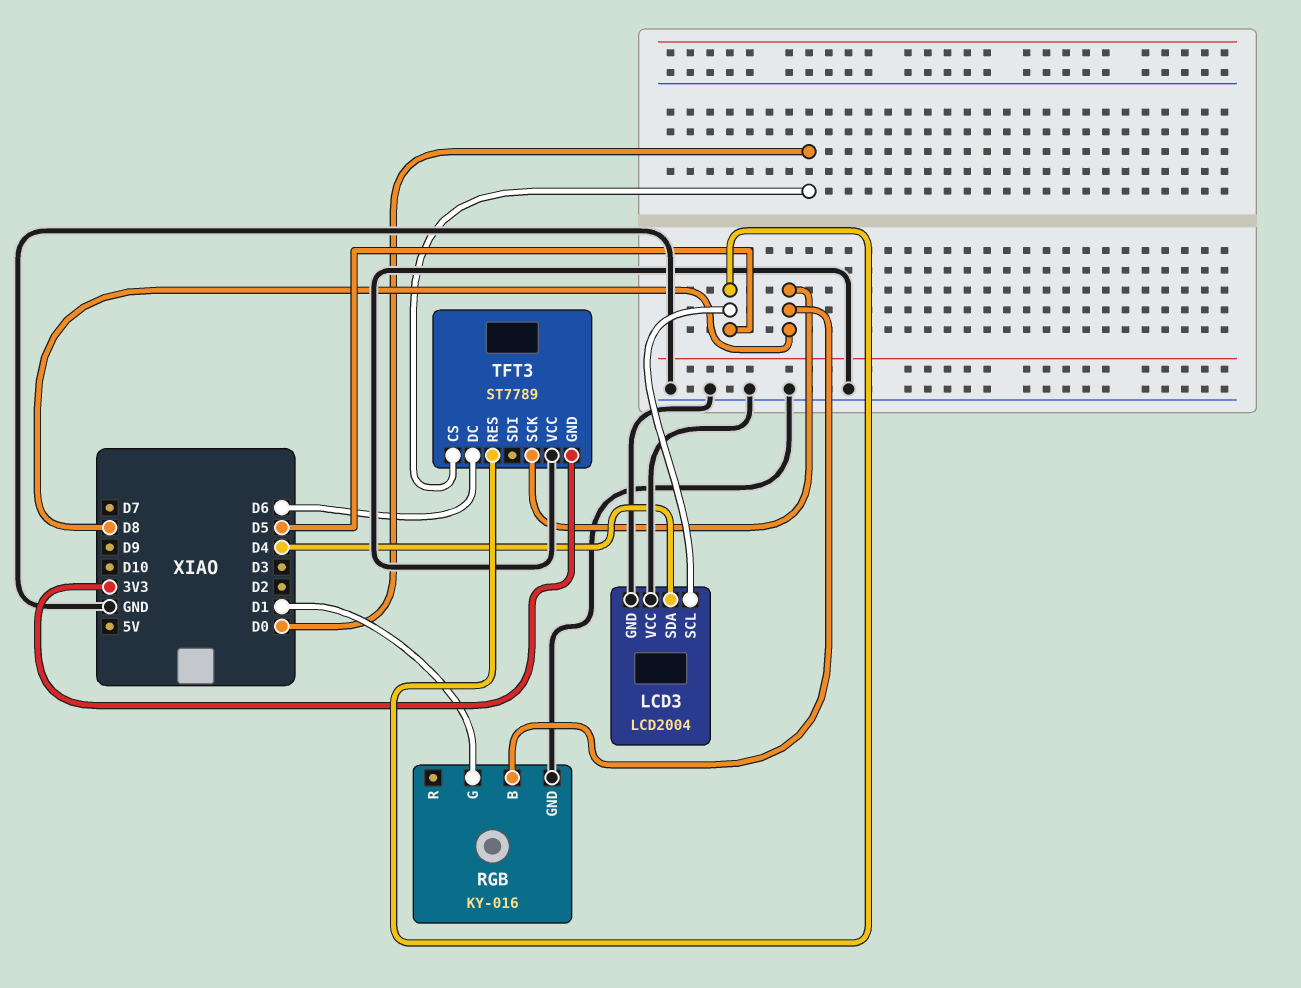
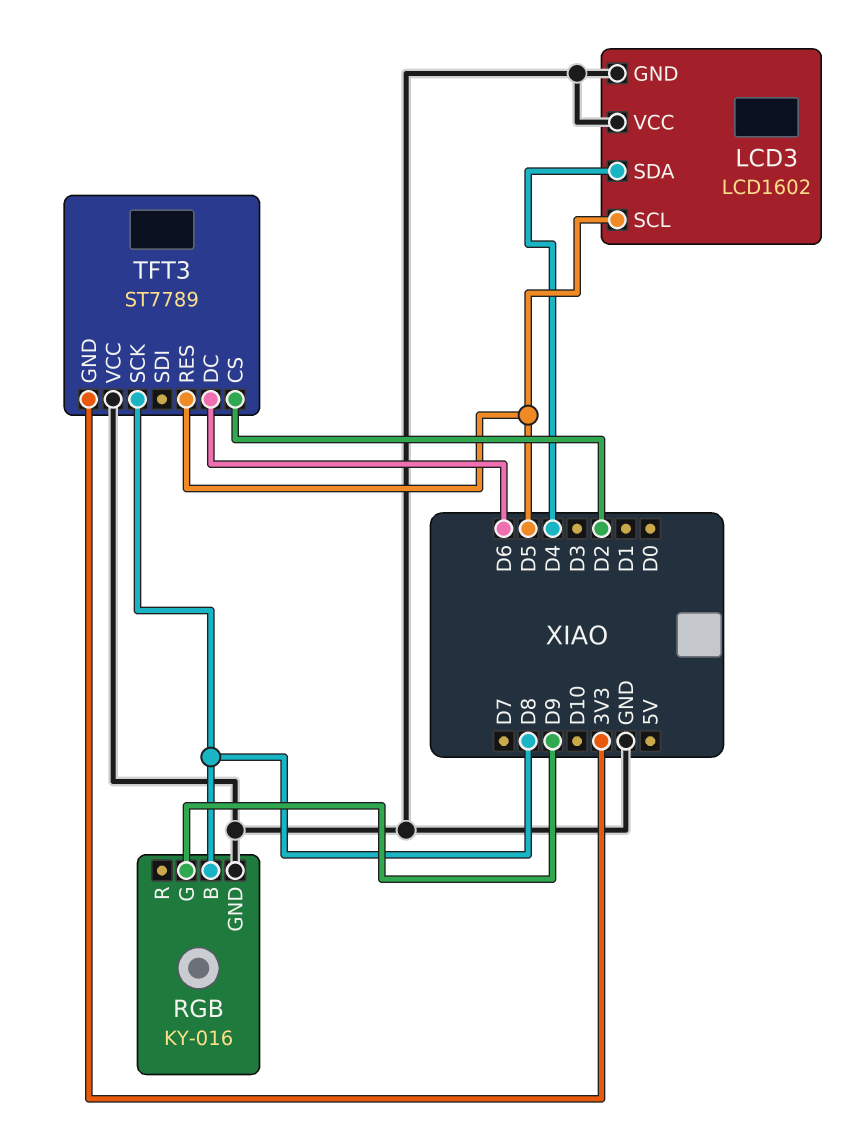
LCD3: LCD2004 -> LCD1602
RGB pin G: D1 -> D9
TFT3 pin CS: D0 -> D2

